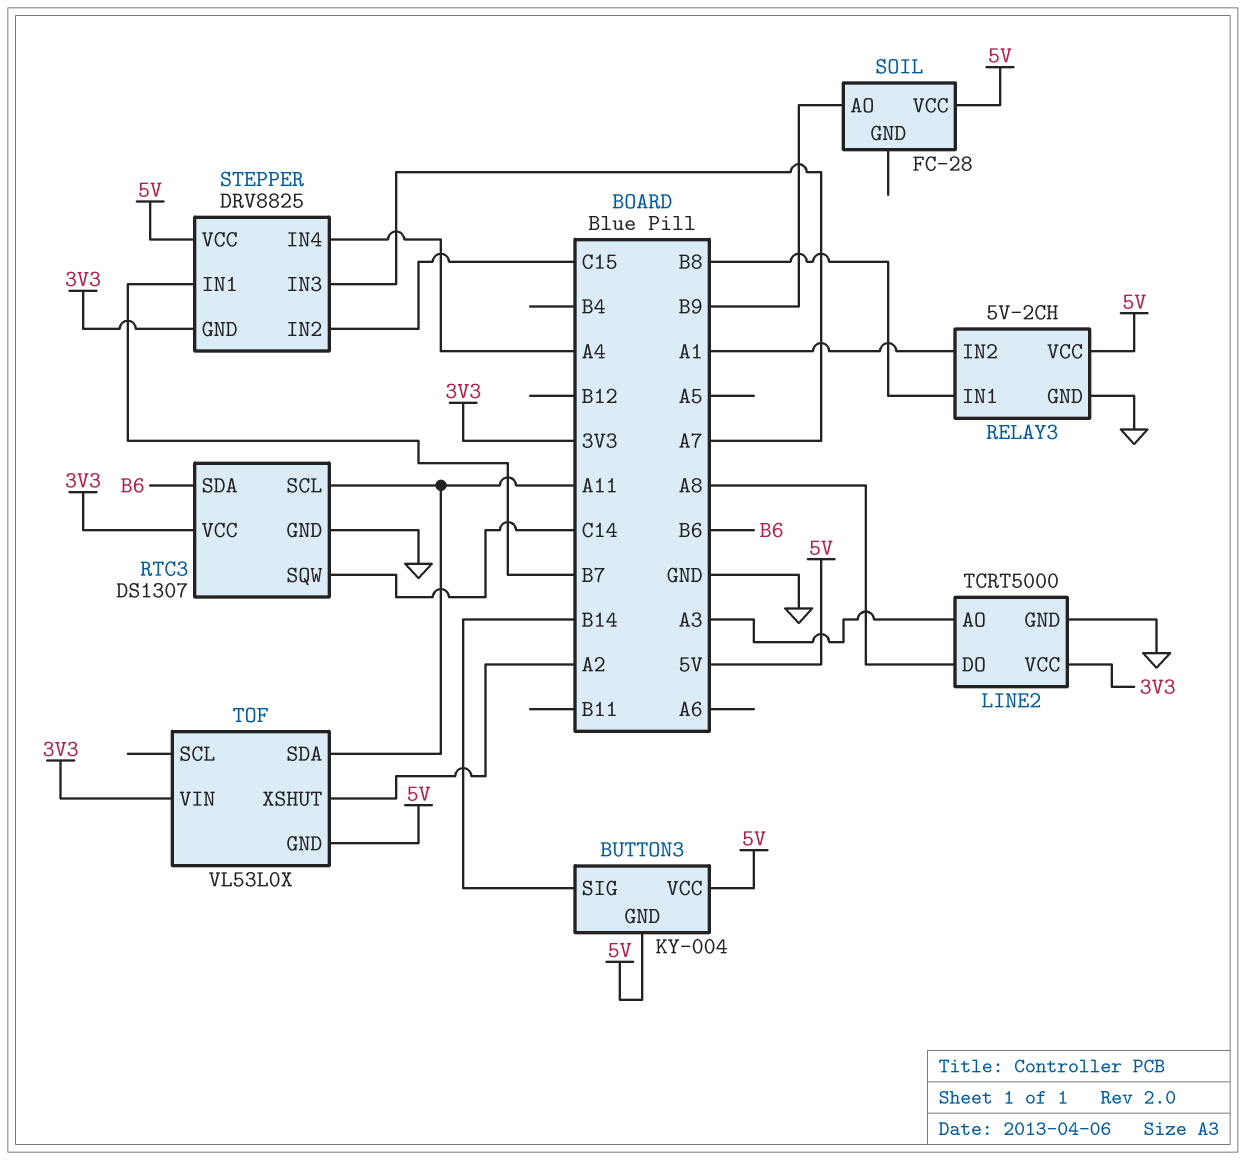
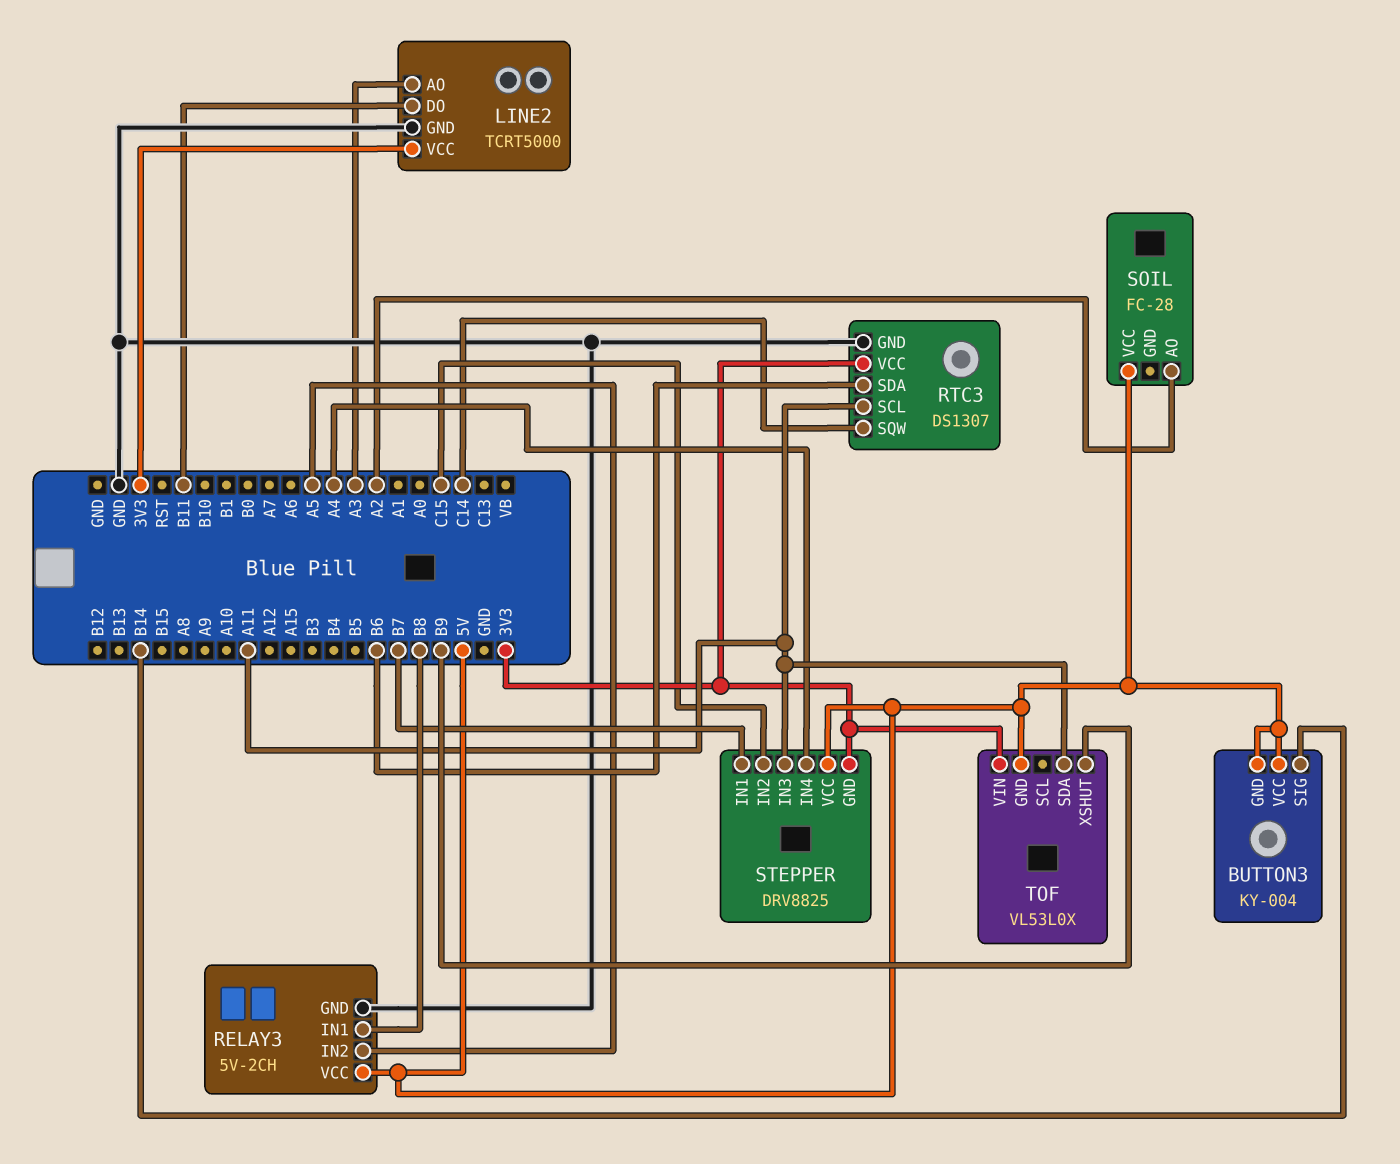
LINE2 pin DO: A8 -> B11
RELAY3 pin IN2: A1 -> A5
SOIL pin AO: B9 -> A2
STEPPER pin IN3: A7 -> A11
TOF pin XSHUT: A2 -> B9

